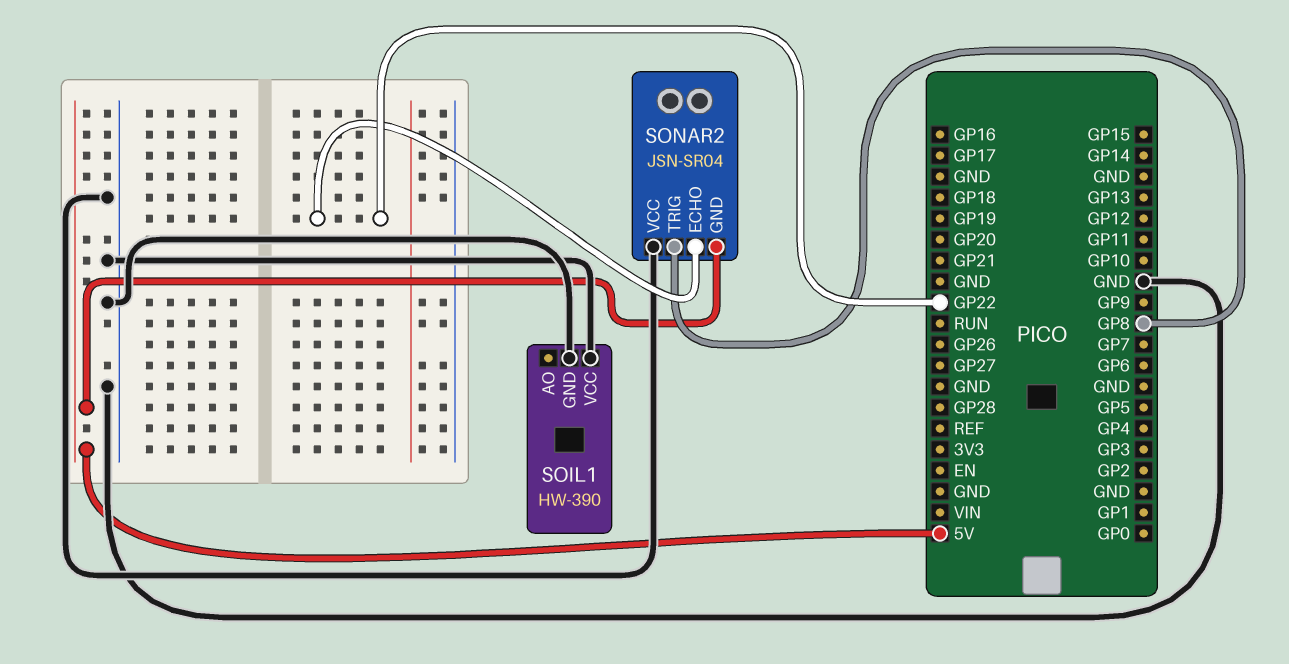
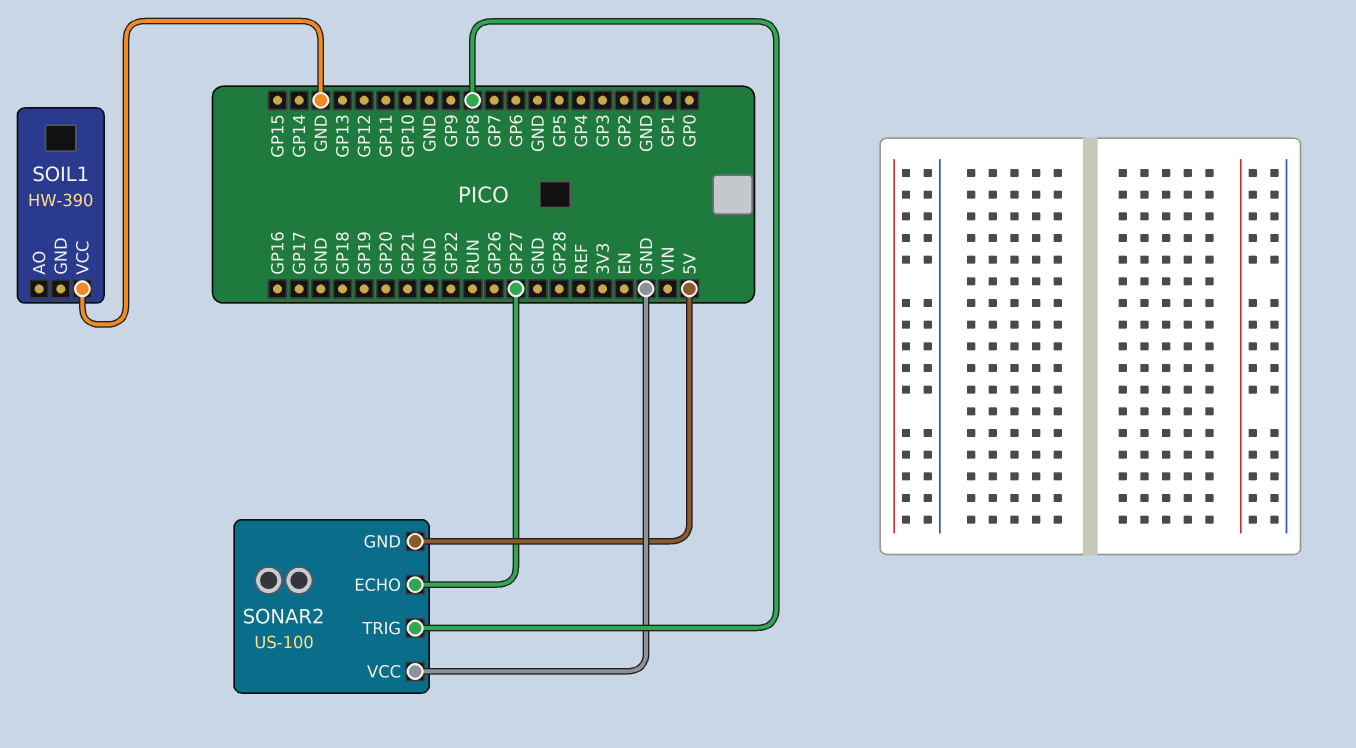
SOIL1 pin GND: GND -> none
SONAR2: JSN-SR04 -> US-100
SONAR2 pin ECHO: GP22 -> GP27

